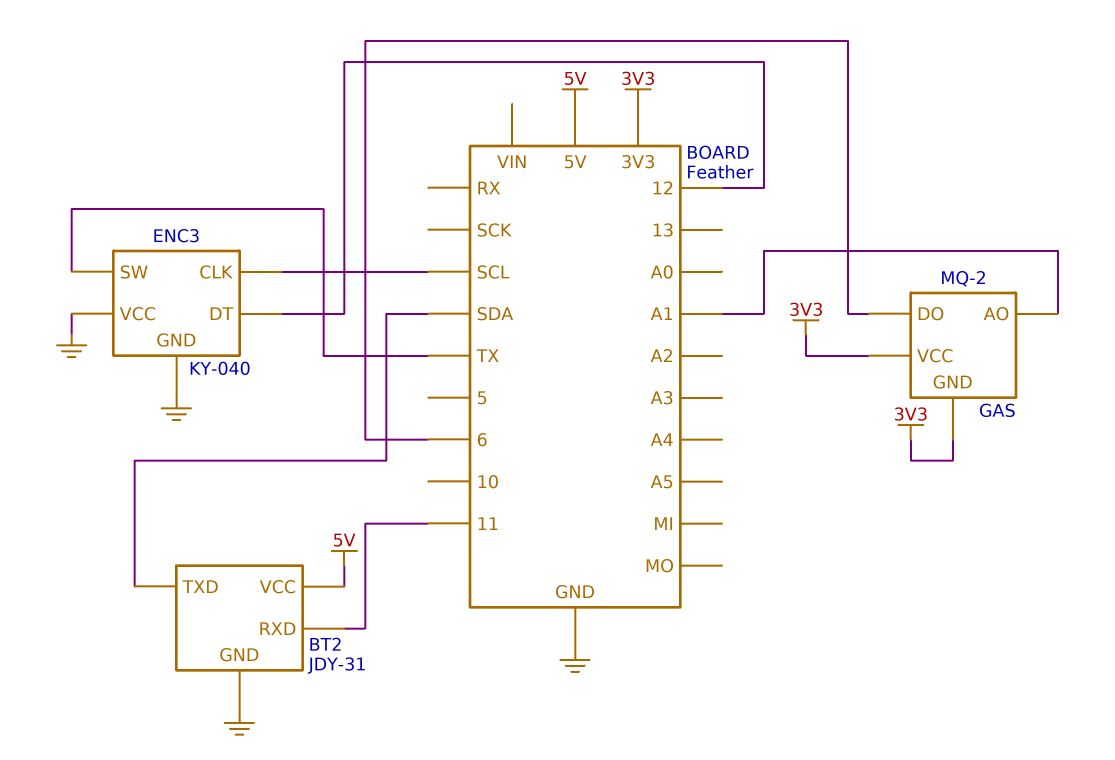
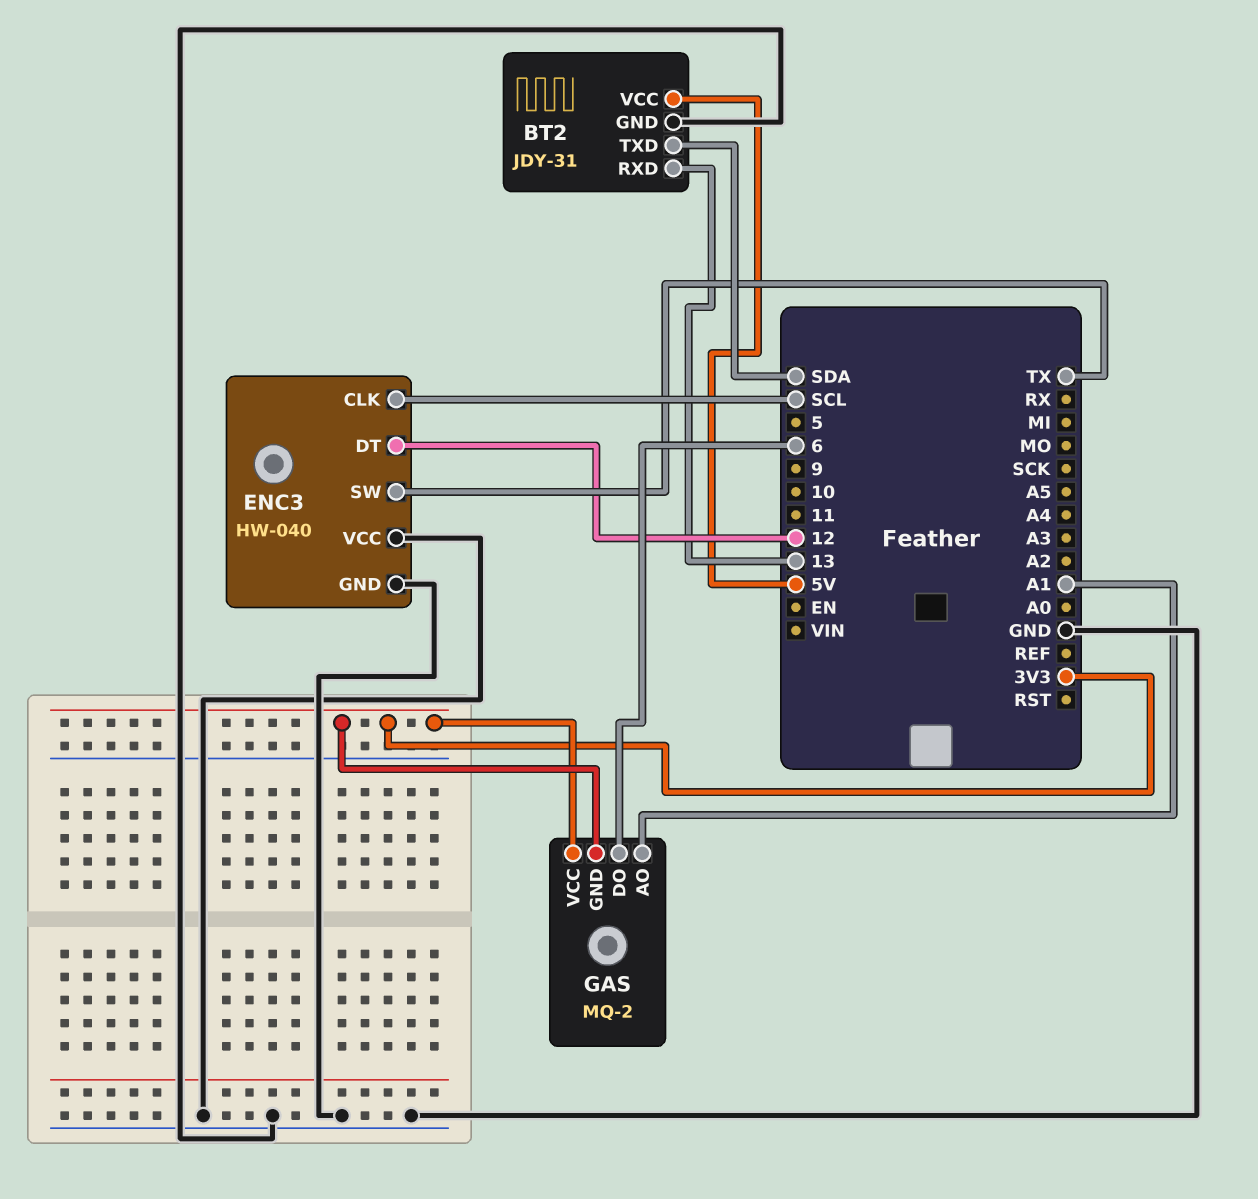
BT2 pin RXD: 11 -> 13
ENC3: KY-040 -> HW-040

